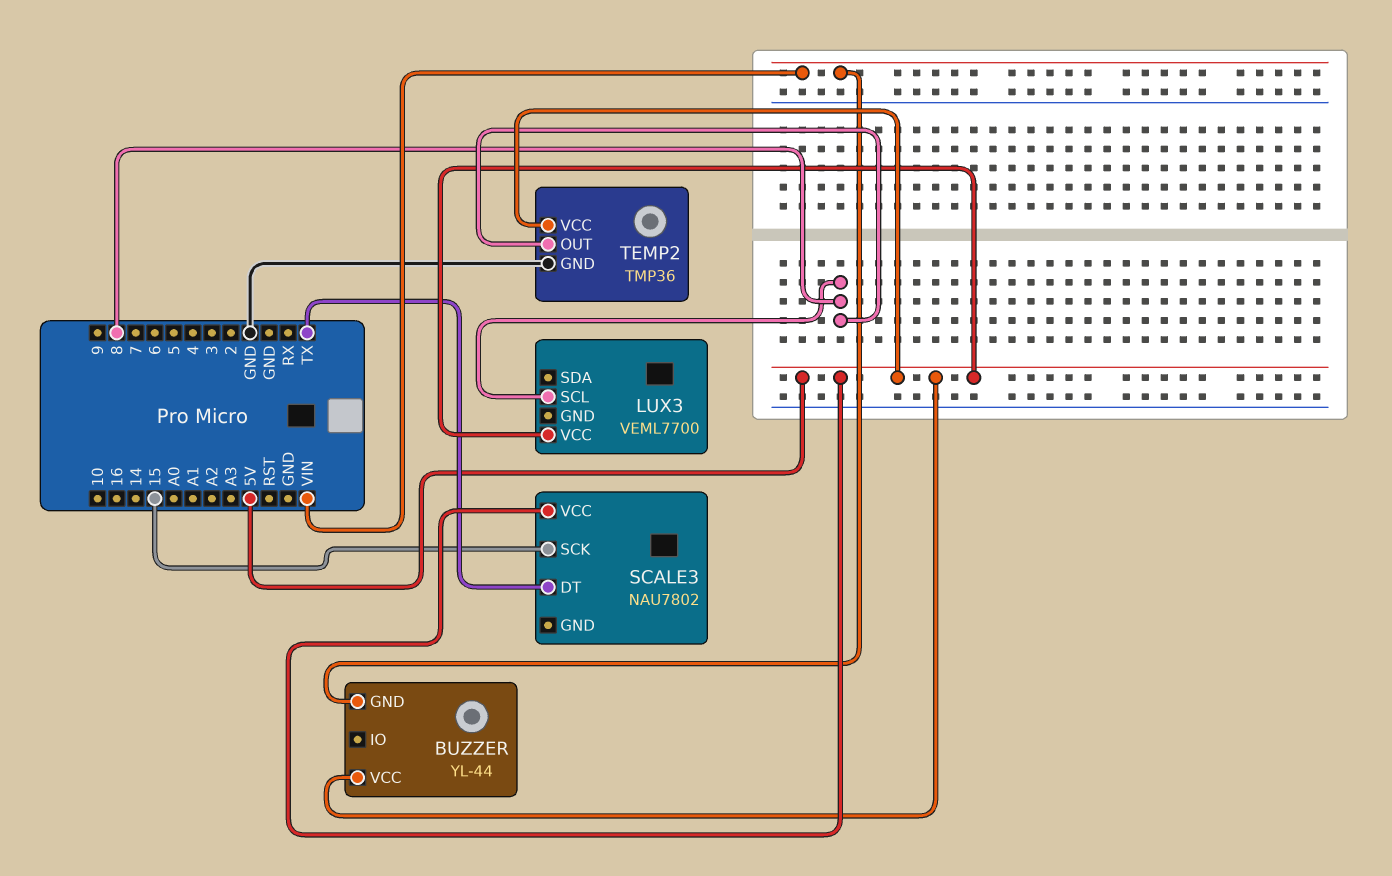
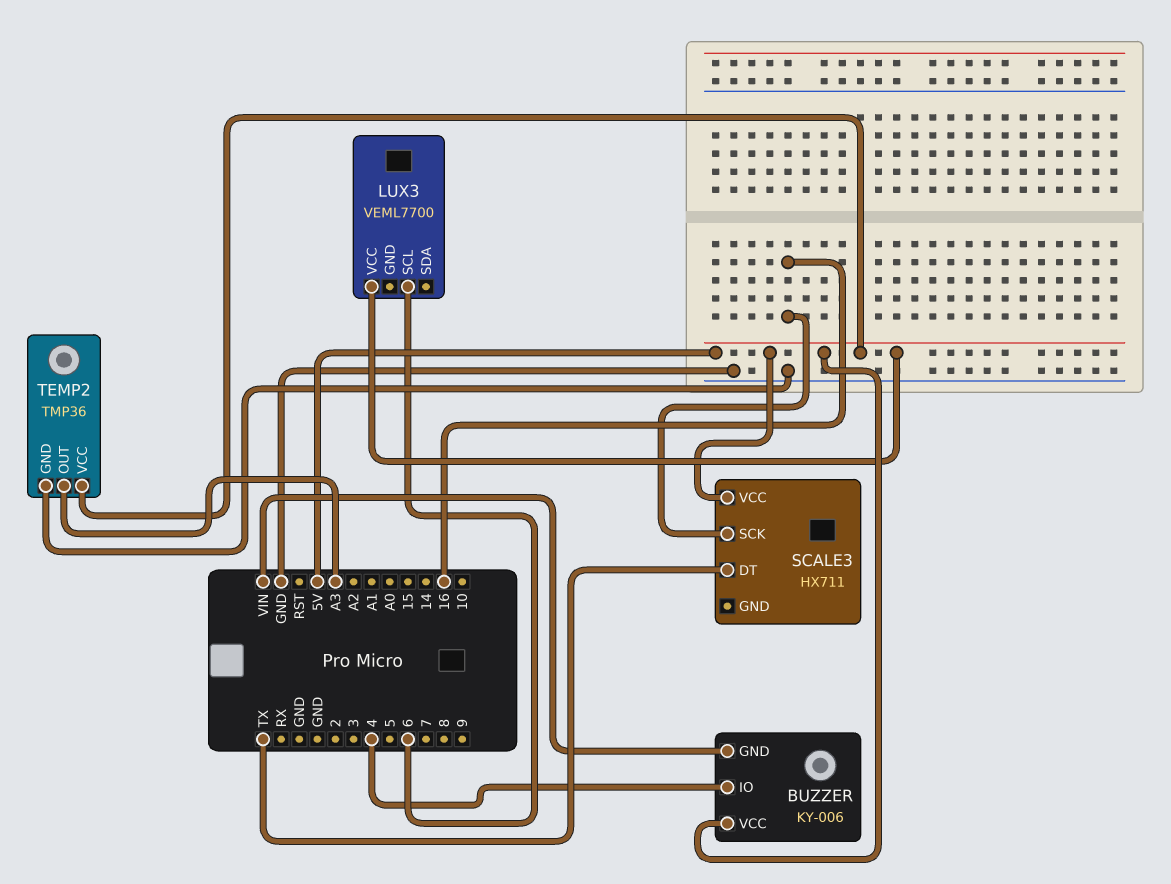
BUZZER: YL-44 -> KY-006
BUZZER pin IO: none -> 4
LUX3 pin SCL: 8 -> 6
SCALE3: NAU7802 -> HX711
SCALE3 pin SCK: 15 -> 16
TEMP2 pin OUT: 8 -> A3

